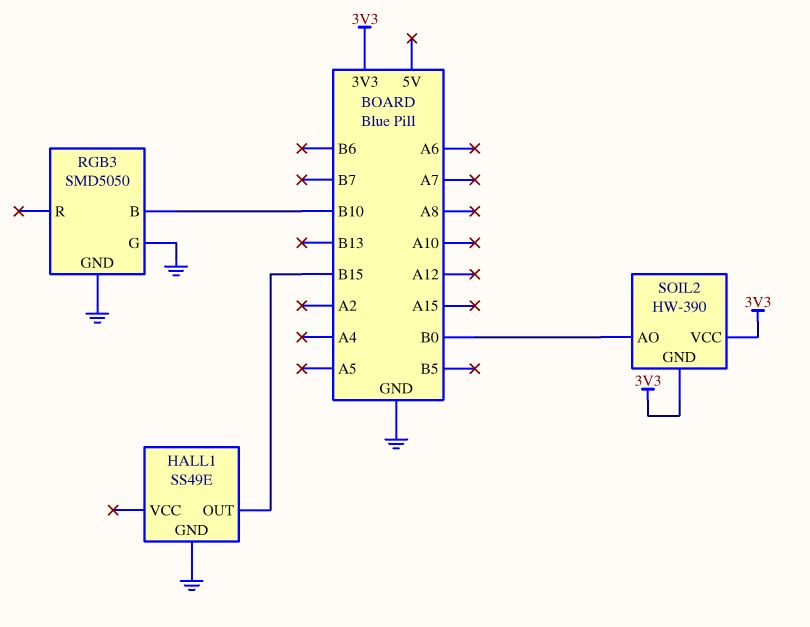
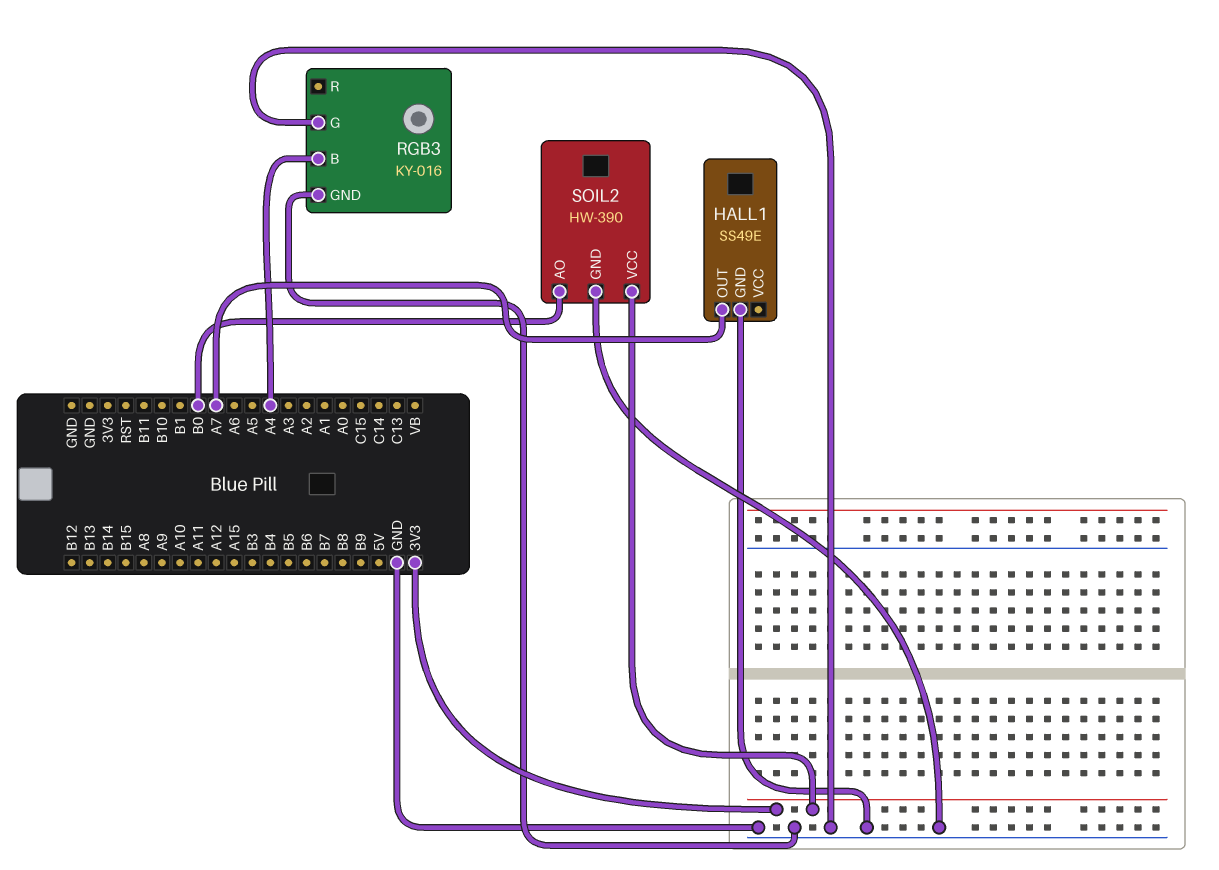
HALL1 pin OUT: B15 -> A7
RGB3: SMD5050 -> KY-016
RGB3 pin B: B10 -> A4
SOIL2 pin GND: 3V3 -> GND

